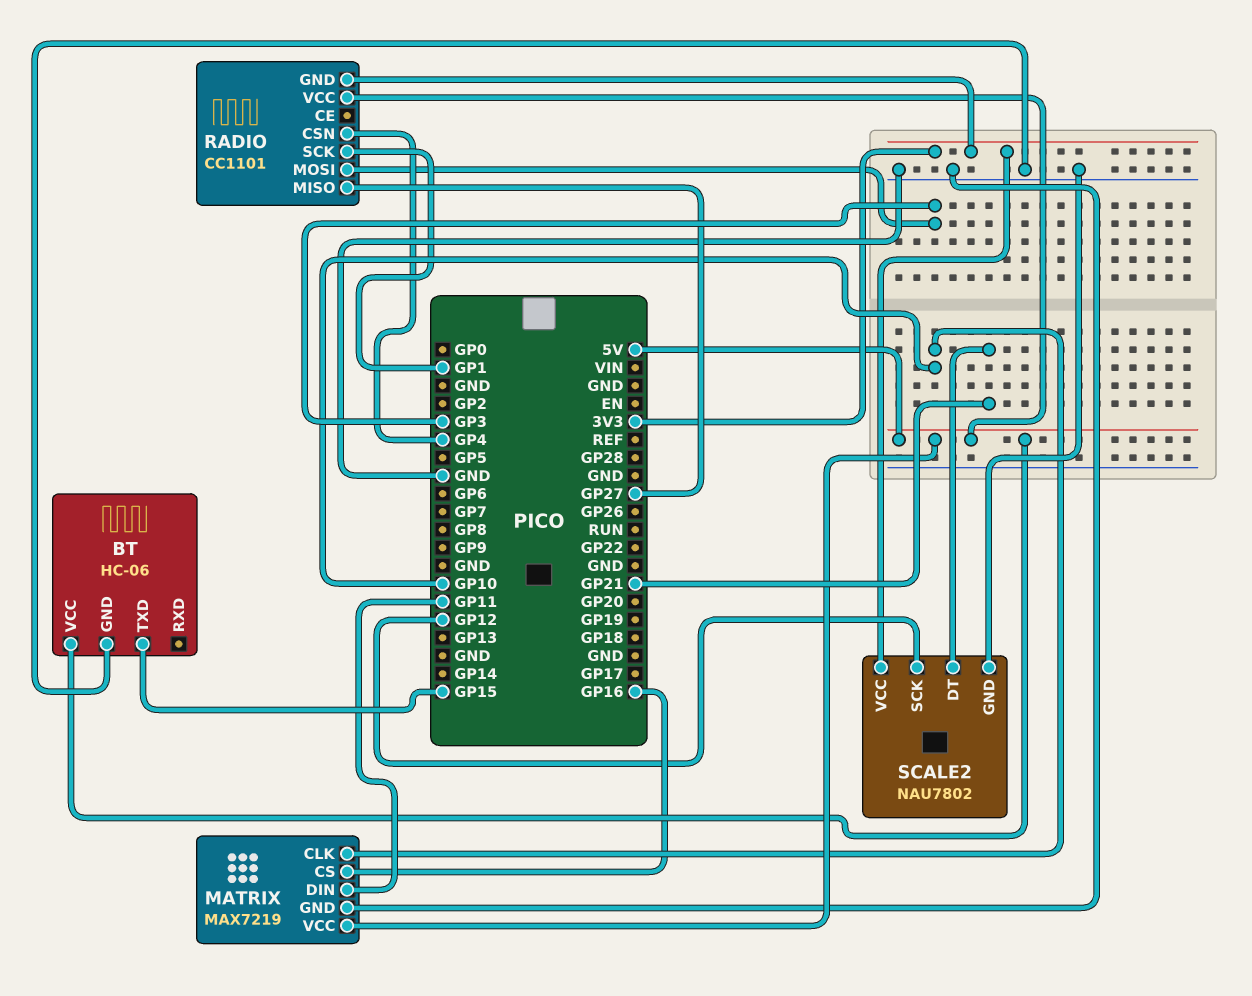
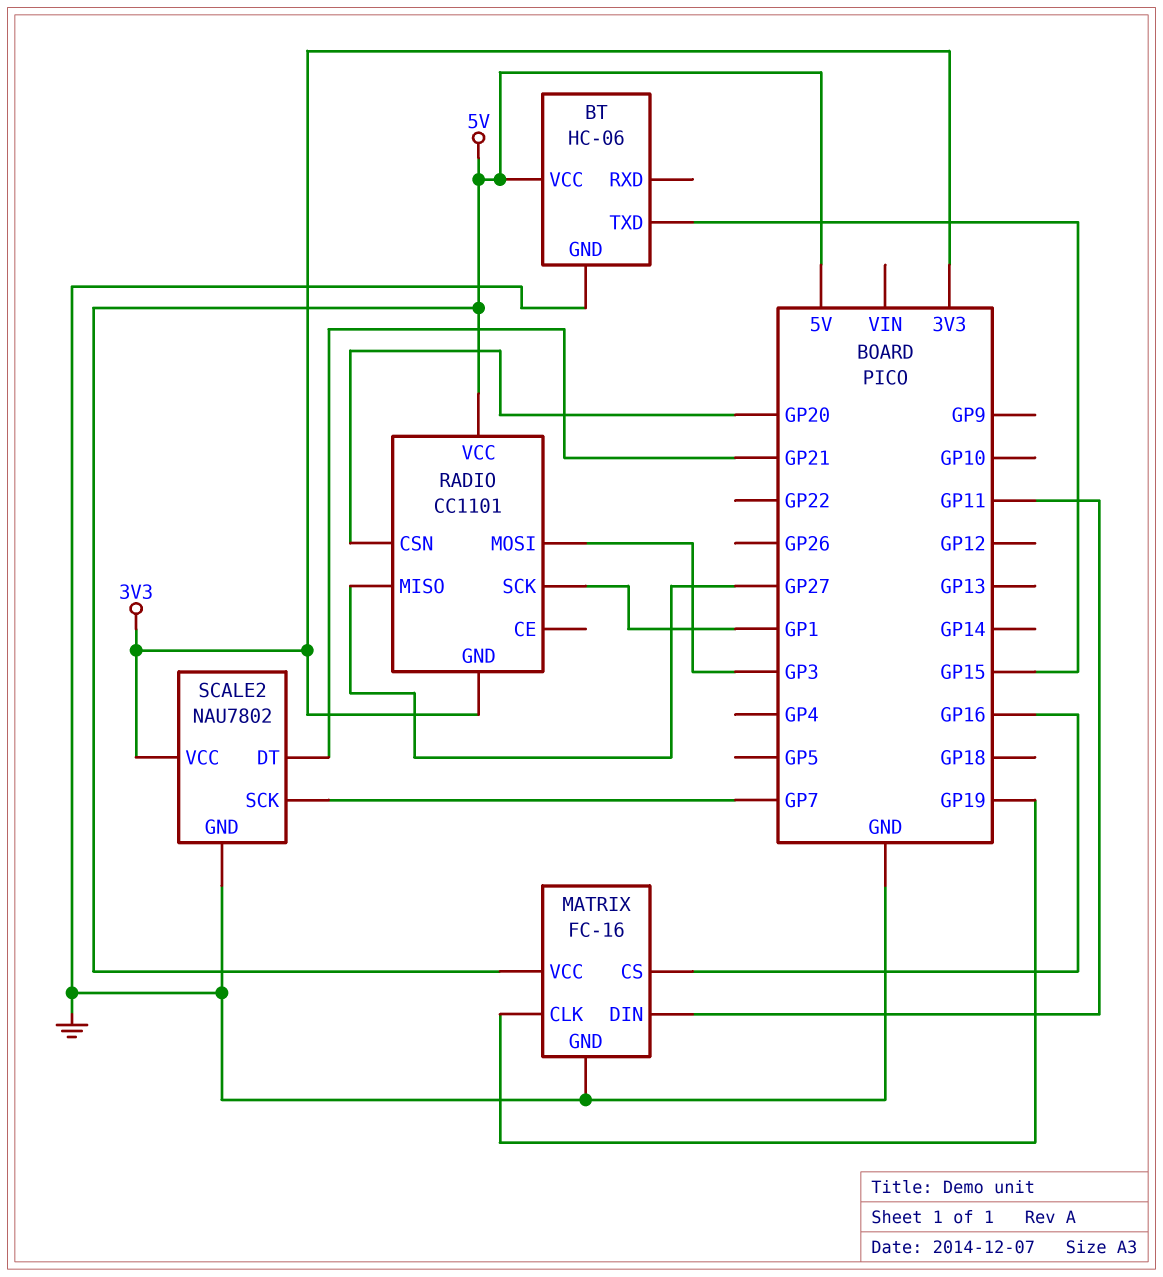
MATRIX: MAX7219 -> FC-16
MATRIX pin CLK: GP10 -> GP19
RADIO pin CSN: GP4 -> GP20
SCALE2 pin SCK: GP12 -> GP7

